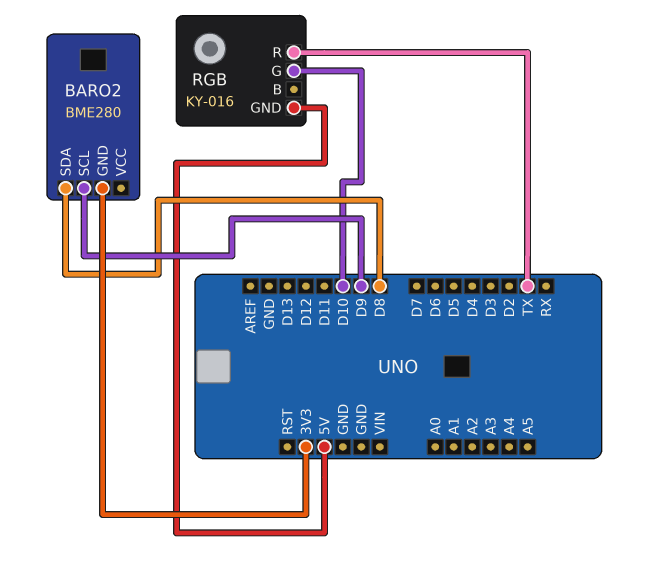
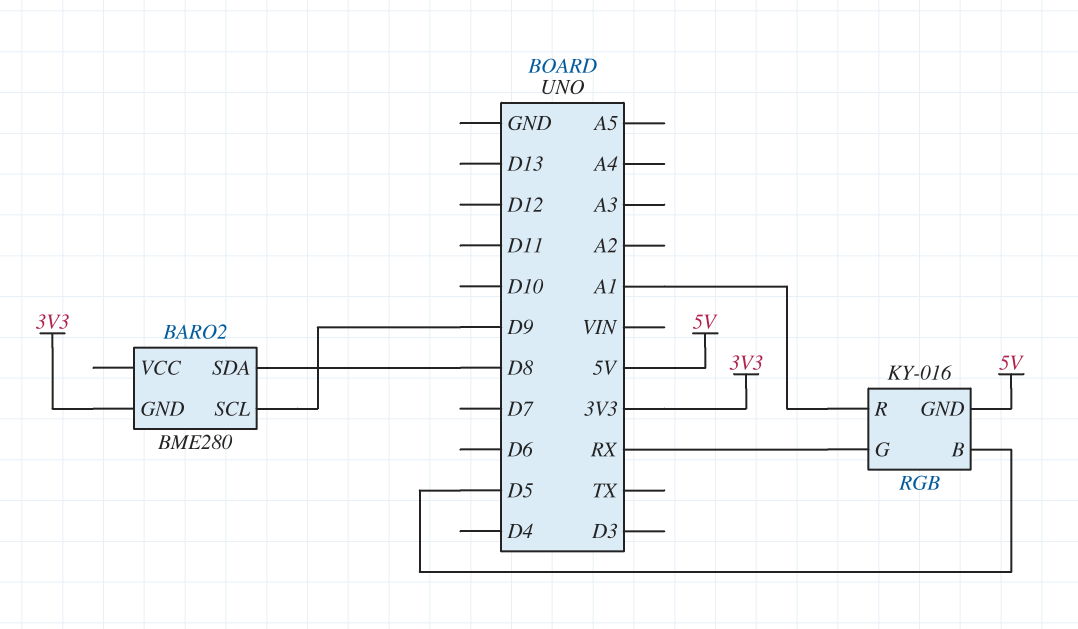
RGB pin B: none -> D5
RGB pin G: D10 -> RX
RGB pin R: TX -> A1

